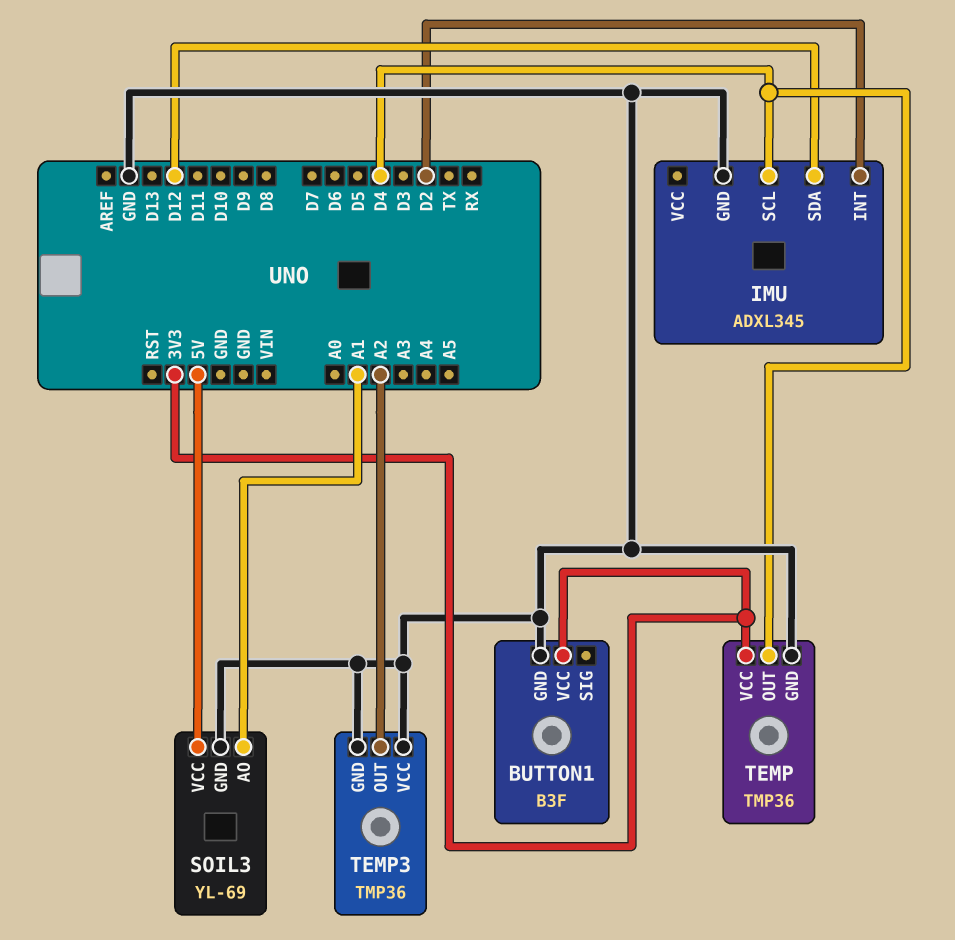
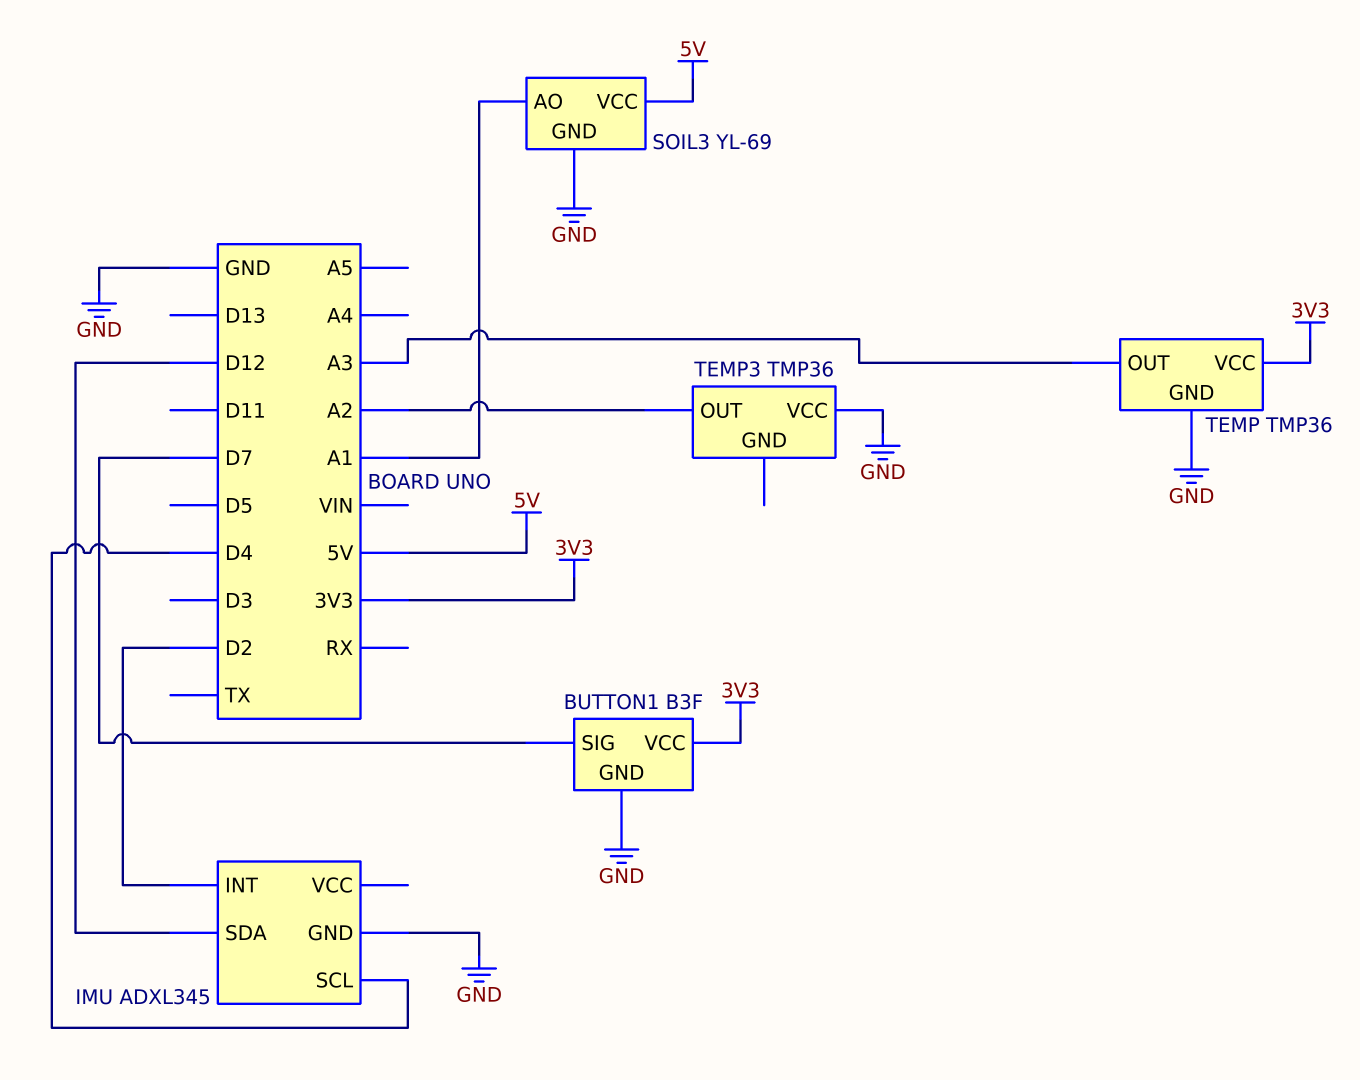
BUTTON1 pin SIG: none -> D7
TEMP pin OUT: D4 -> A3
TEMP3 pin GND: GND -> none

